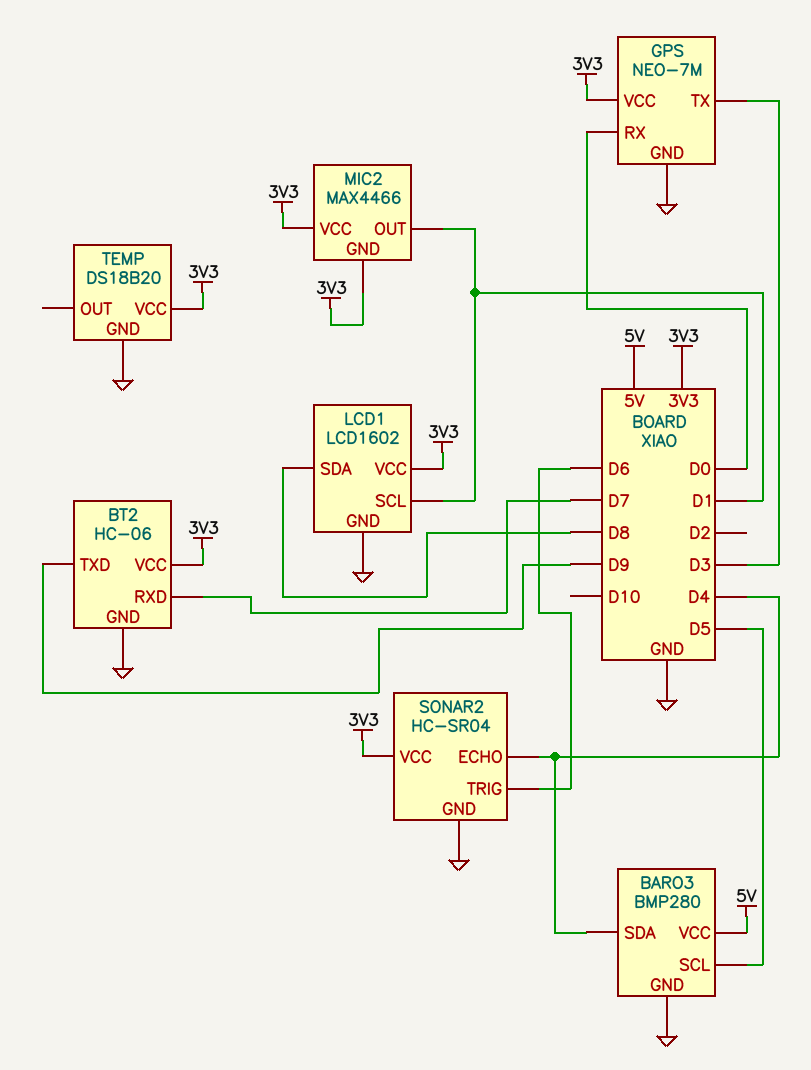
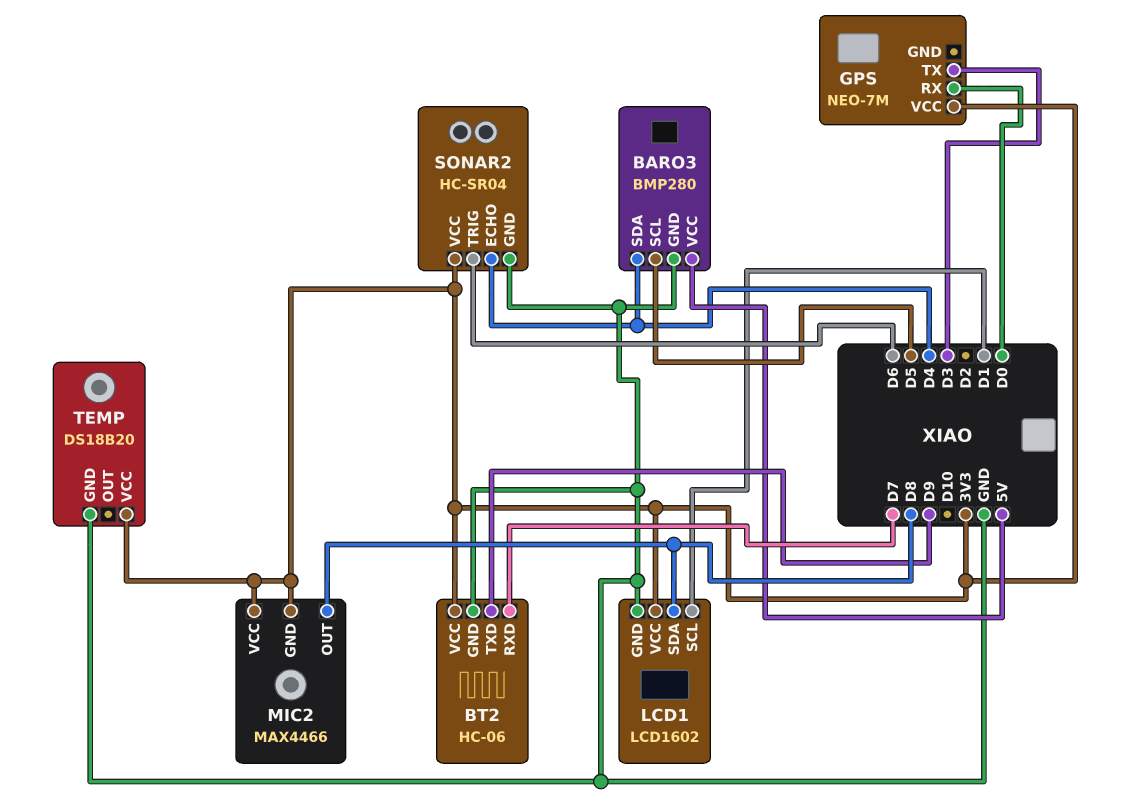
GPS pin GND: GND -> none
MIC2 pin OUT: D1 -> D8

